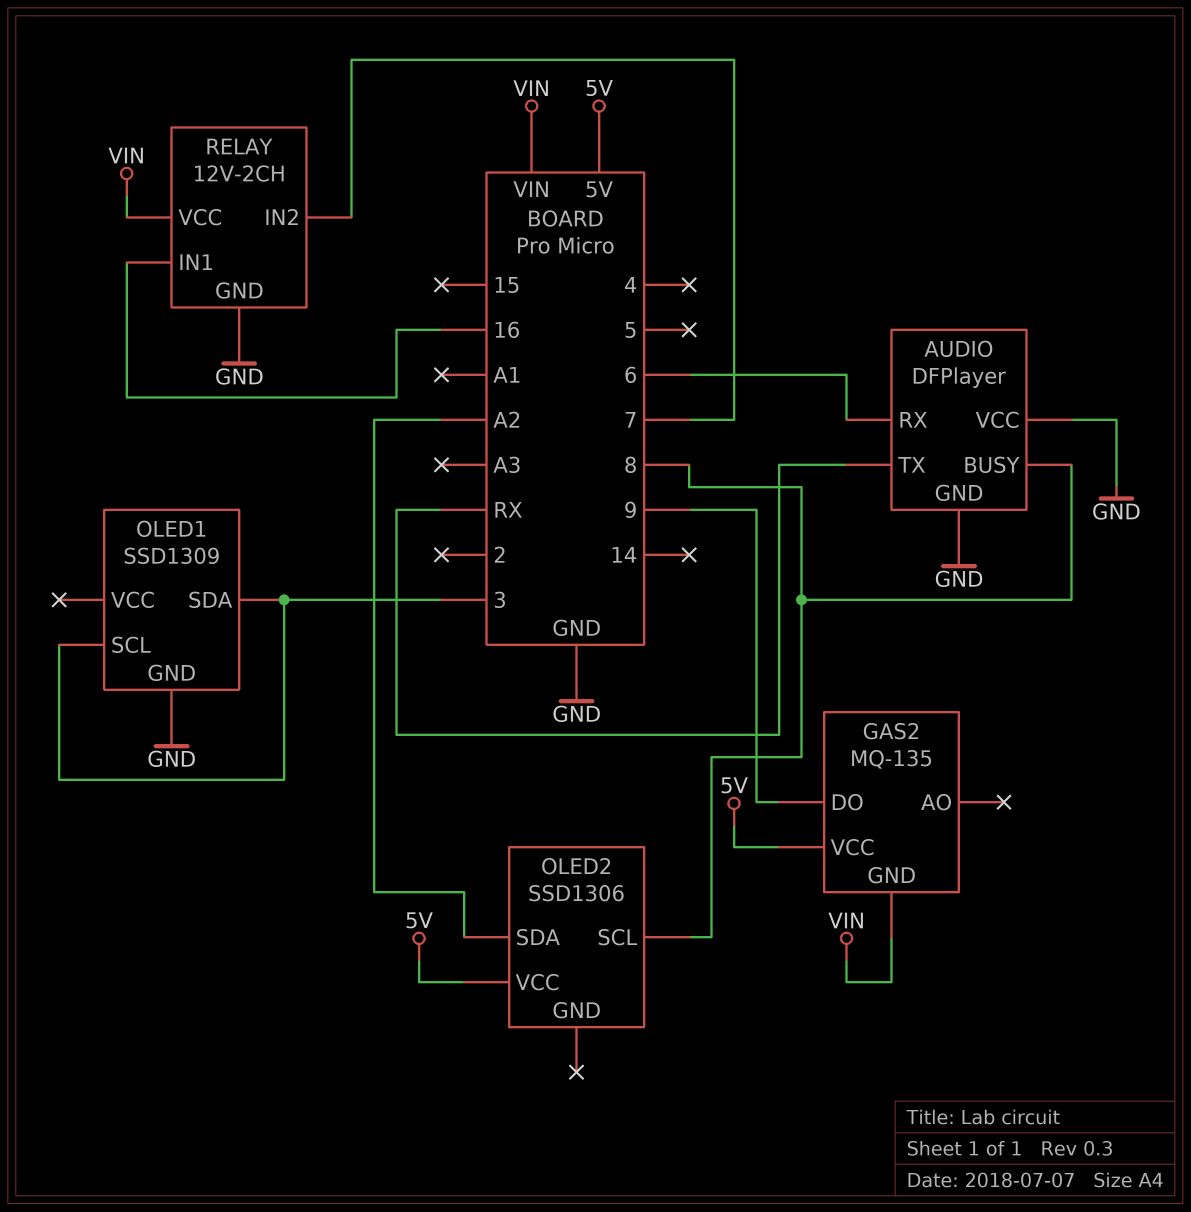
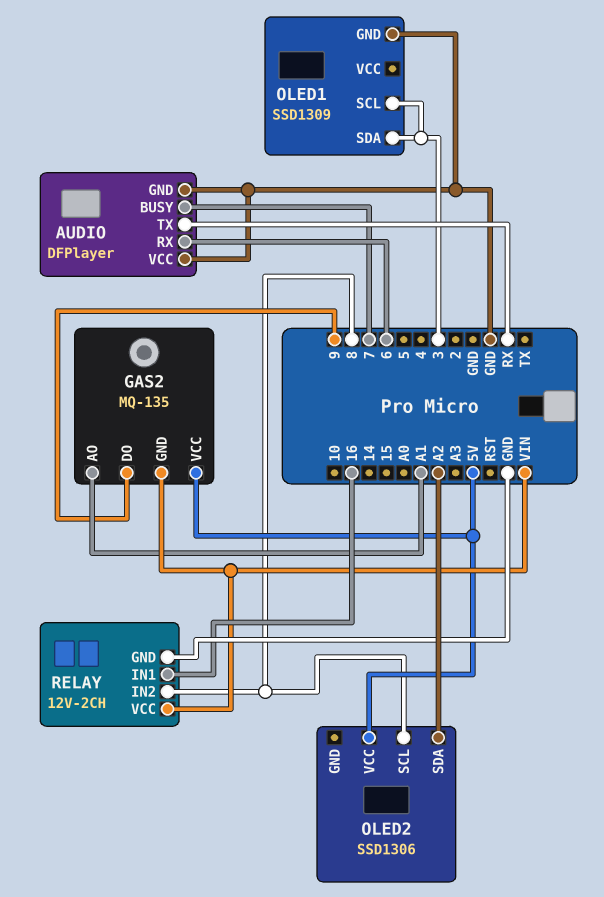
AUDIO pin BUSY: 8 -> 7
GAS2 pin AO: none -> A1
RELAY pin IN2: 7 -> 8

